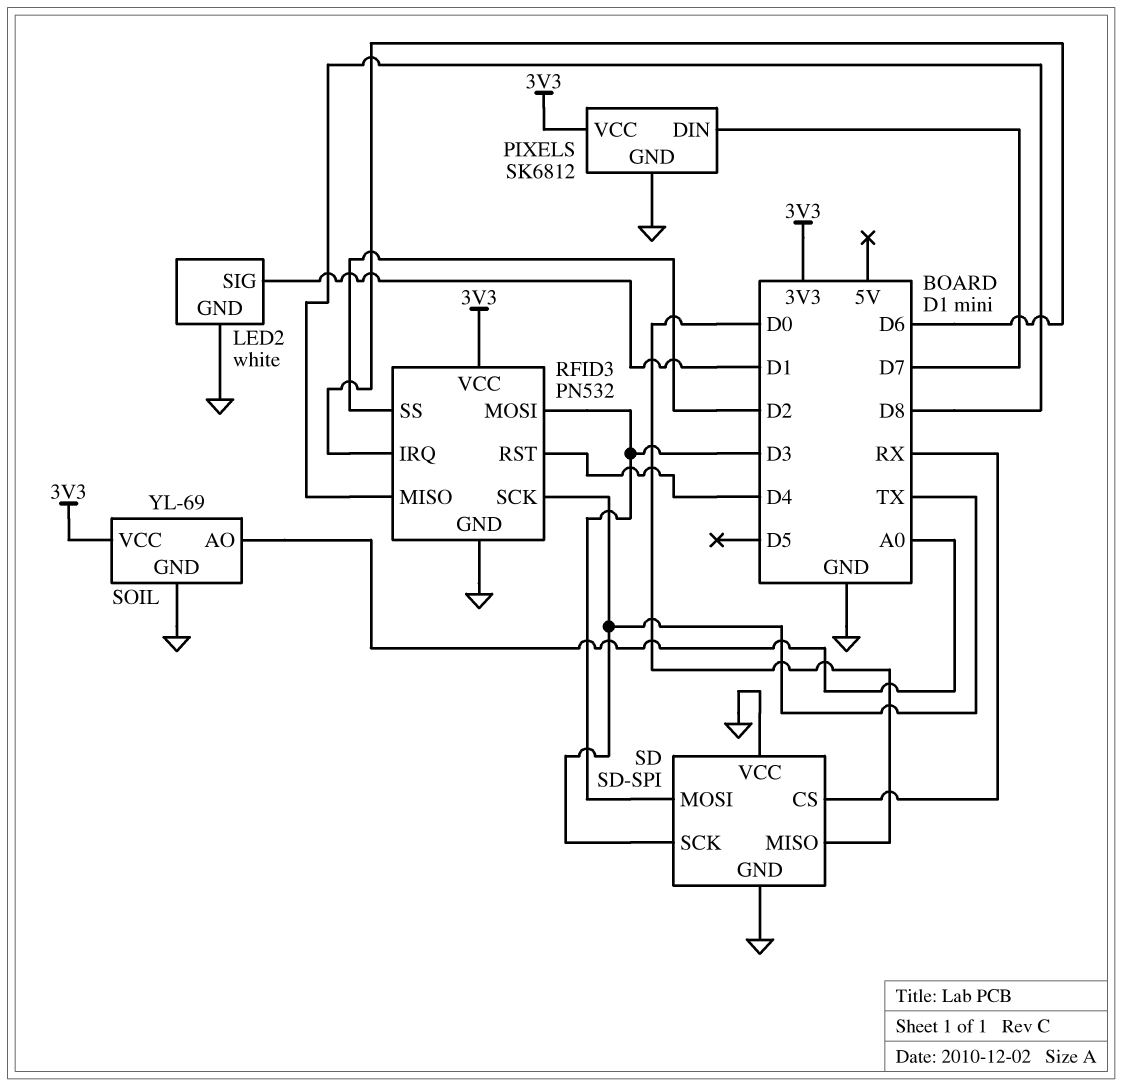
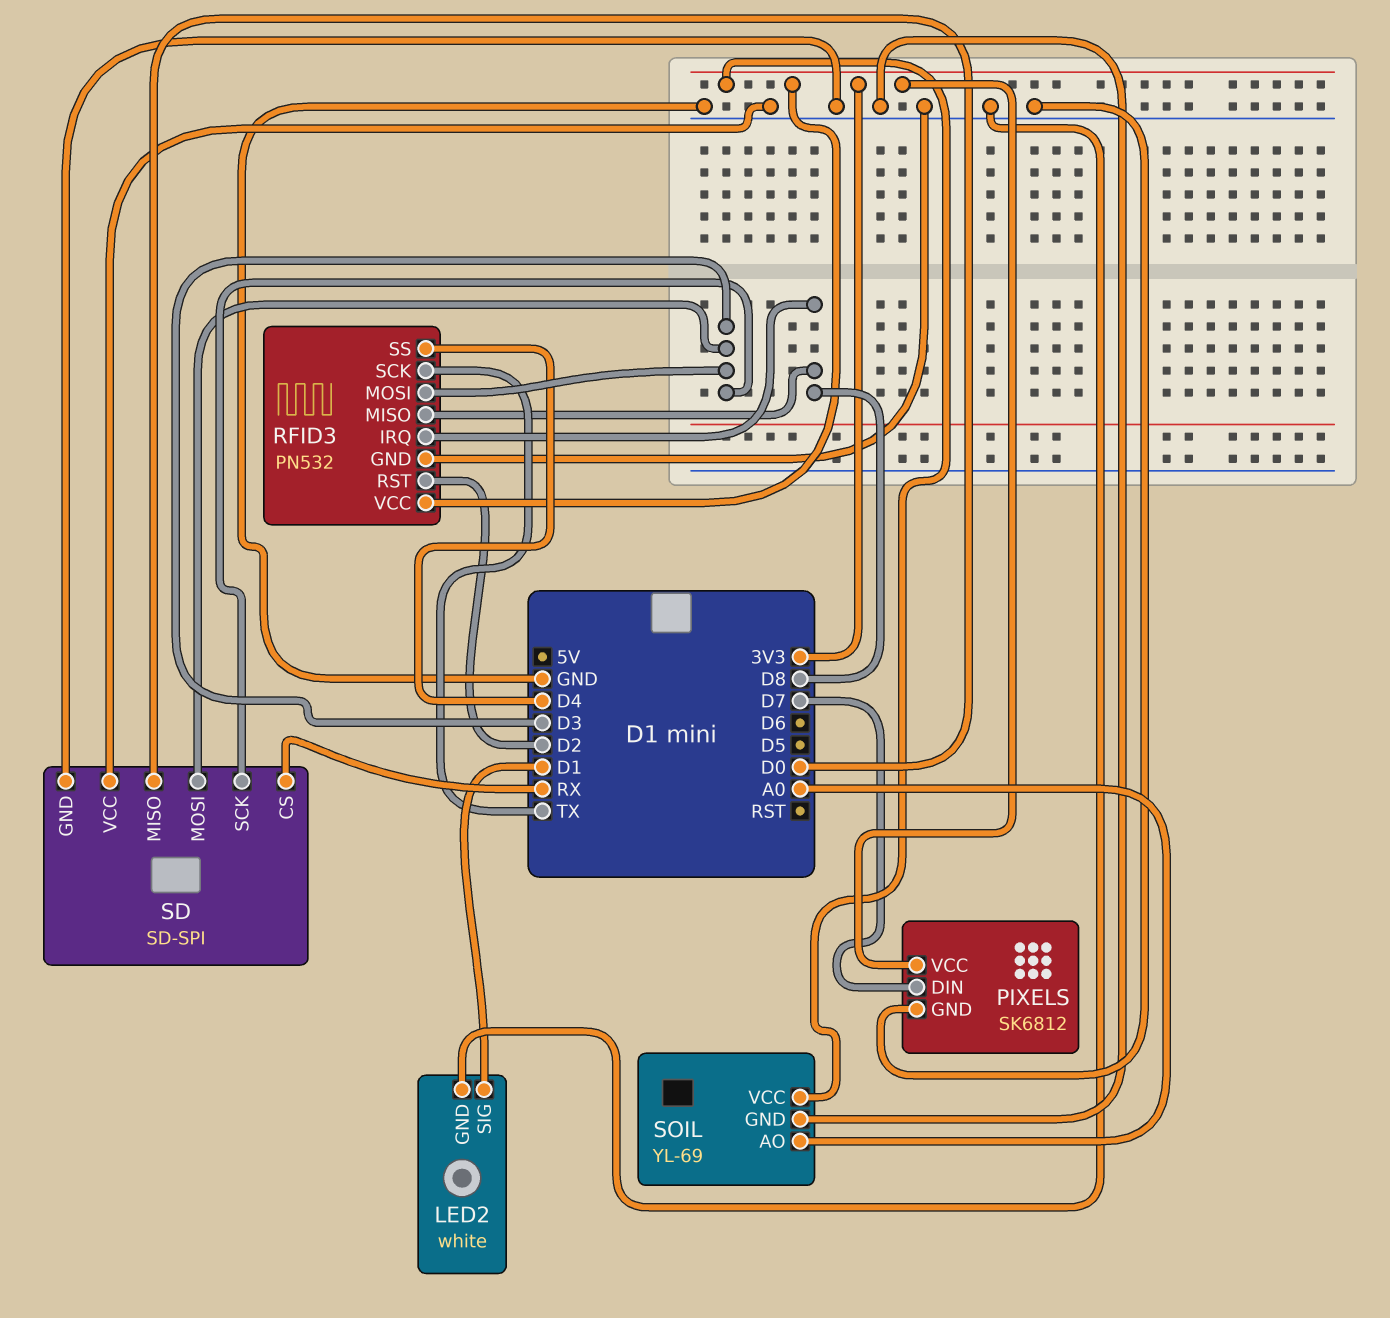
RFID3 pin IRQ: D6 -> D8
RFID3 pin RST: D4 -> D2
RFID3 pin SS: D2 -> D4
SD pin SCK: TX -> D3

